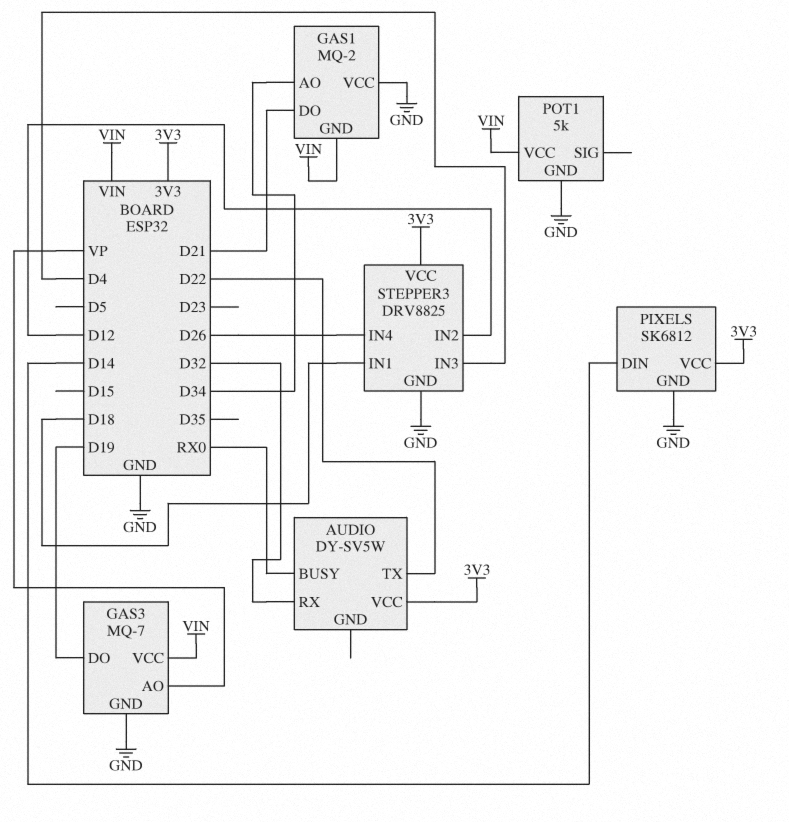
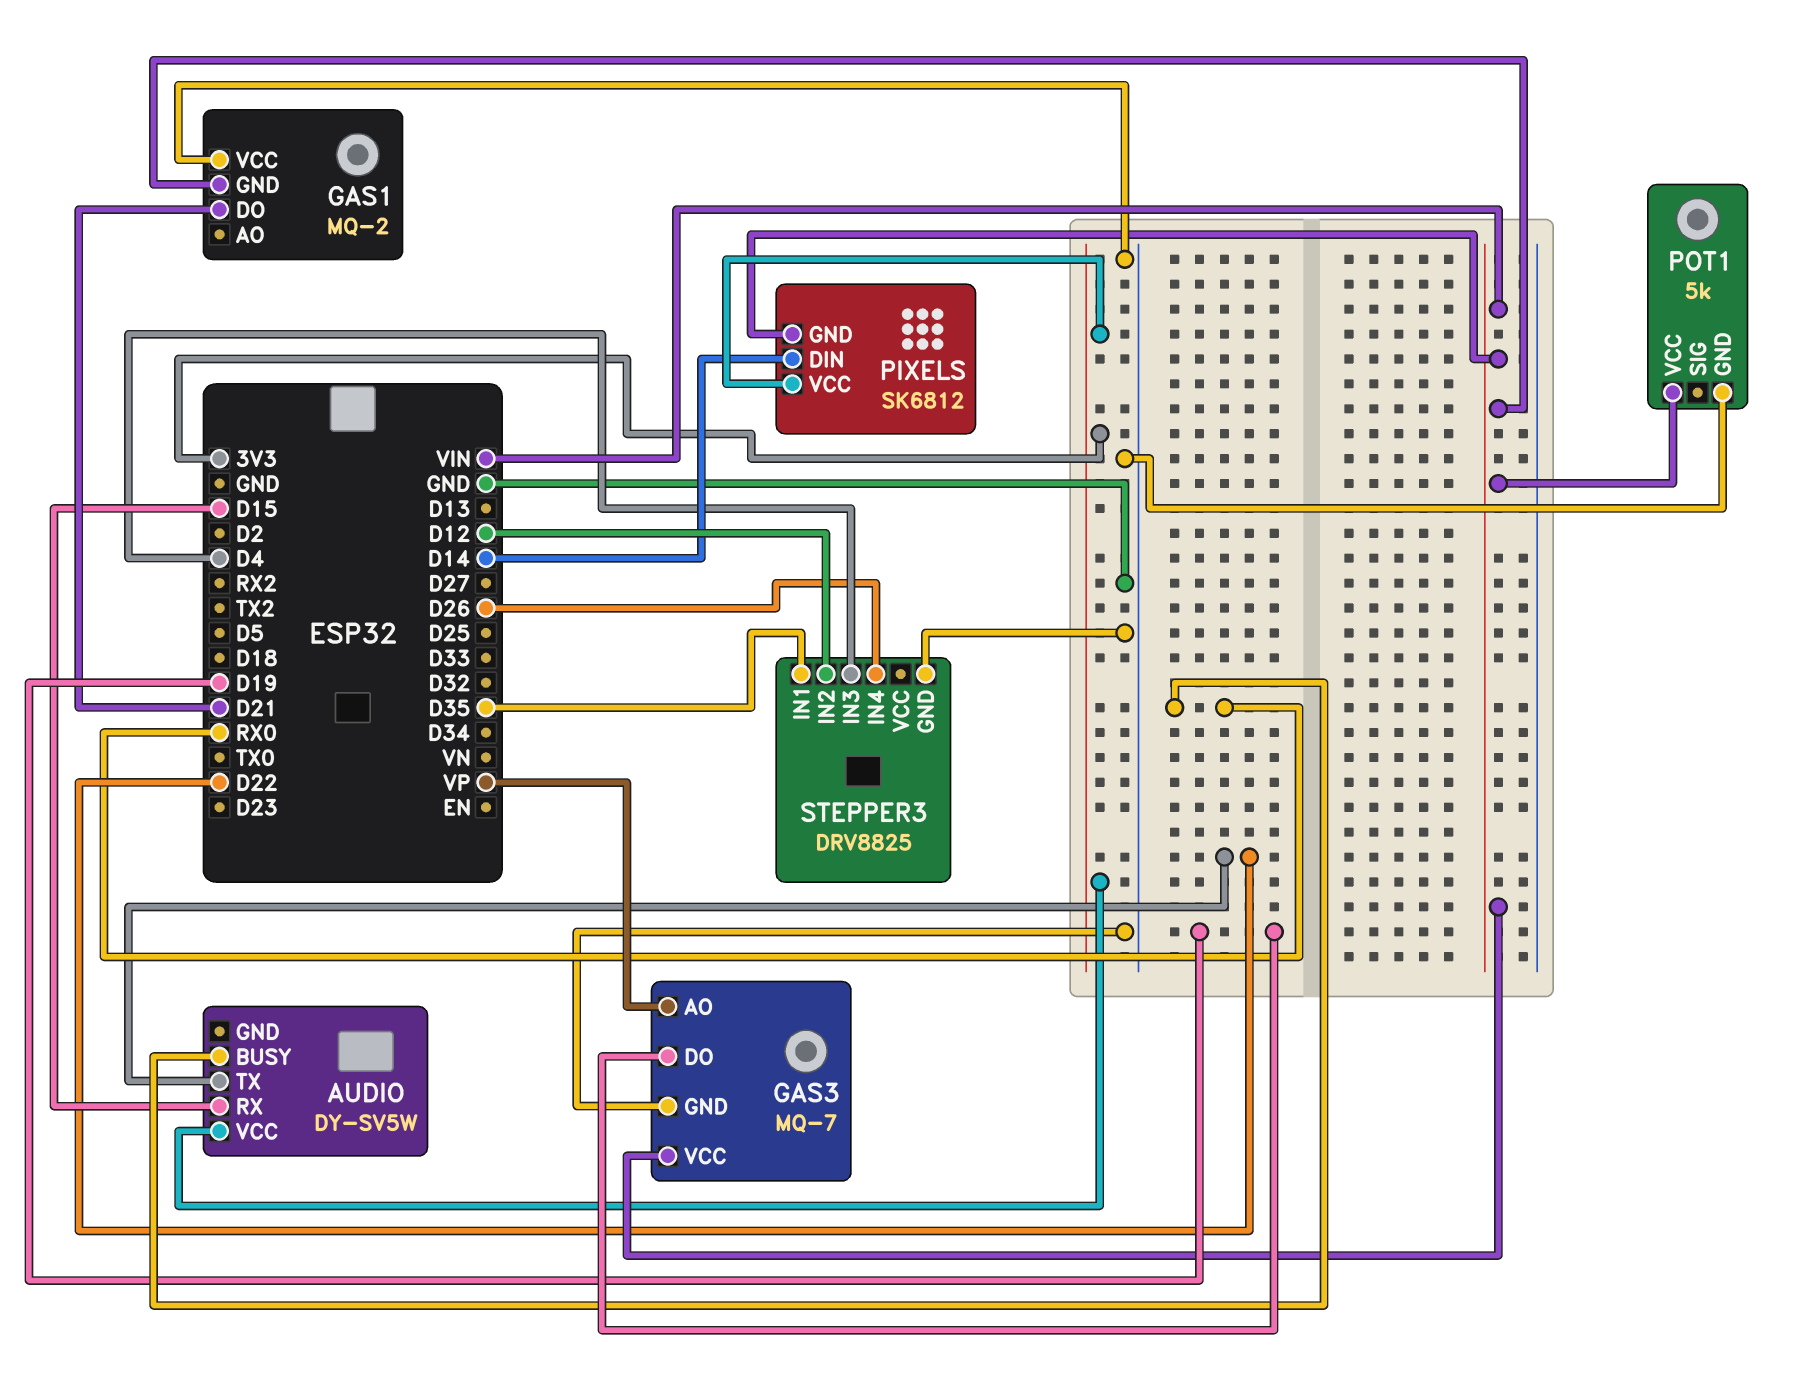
AUDIO pin RX: D32 -> D15
GAS1 pin AO: D34 -> none
PIXELS pin GND: GND -> VIN
STEPPER3 pin IN1: D18 -> D35
STEPPER3 pin VCC: 3V3 -> none

